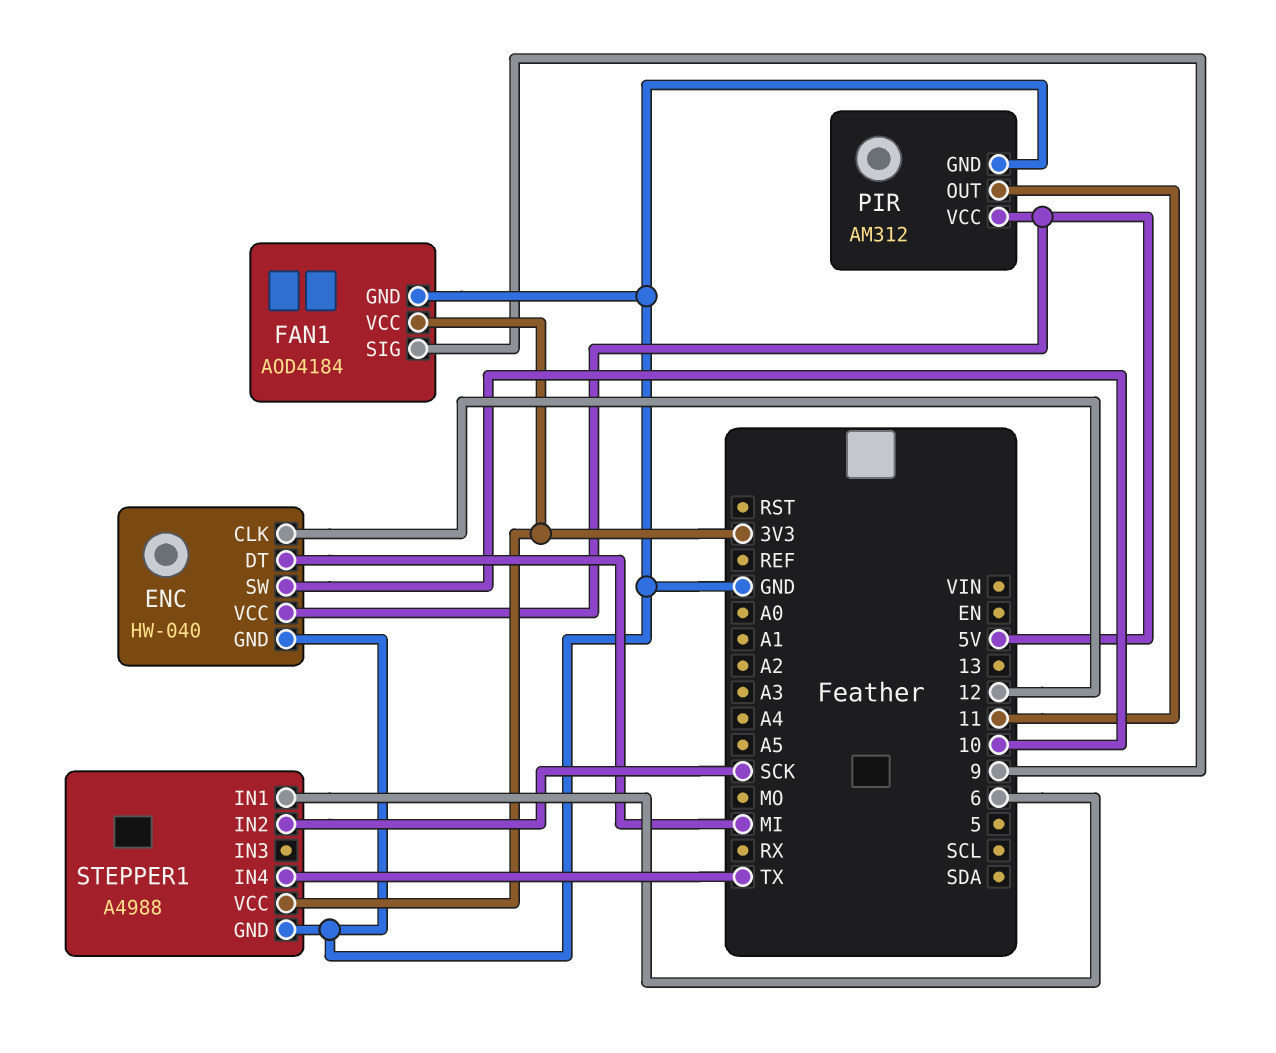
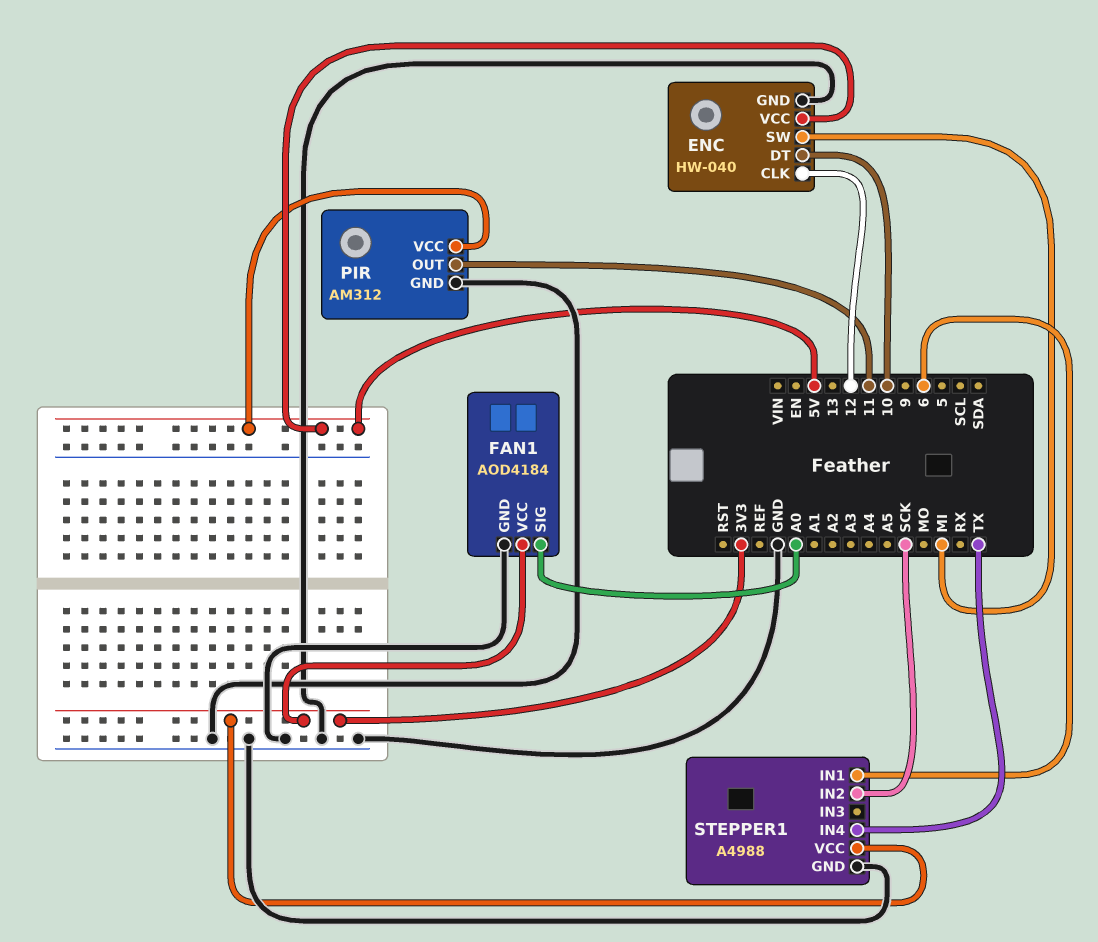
ENC pin DT: MI -> 10
ENC pin SW: 10 -> MI
FAN1 pin SIG: 9 -> A0

